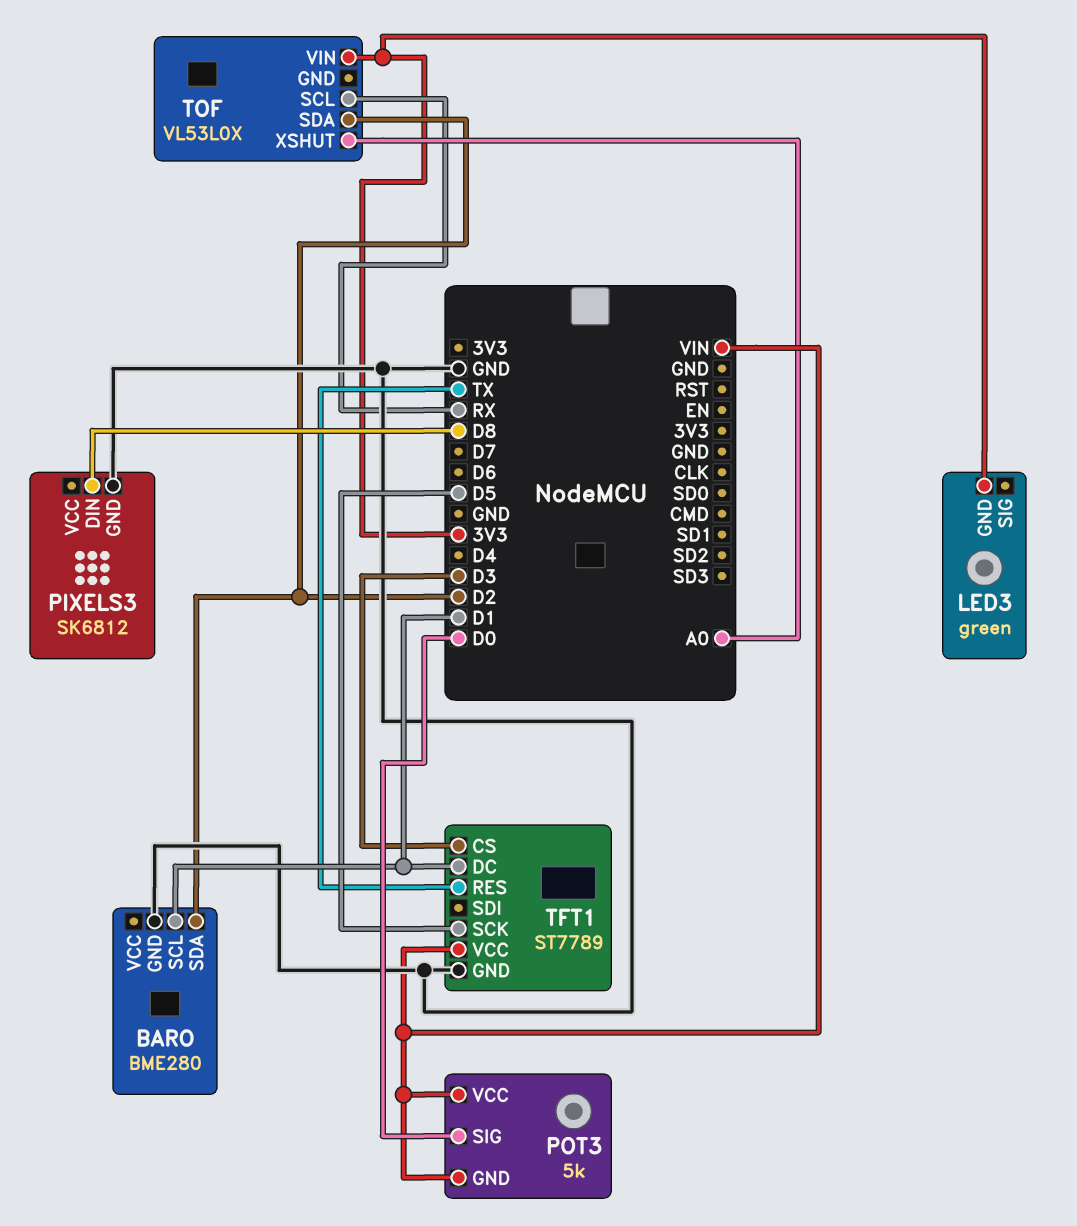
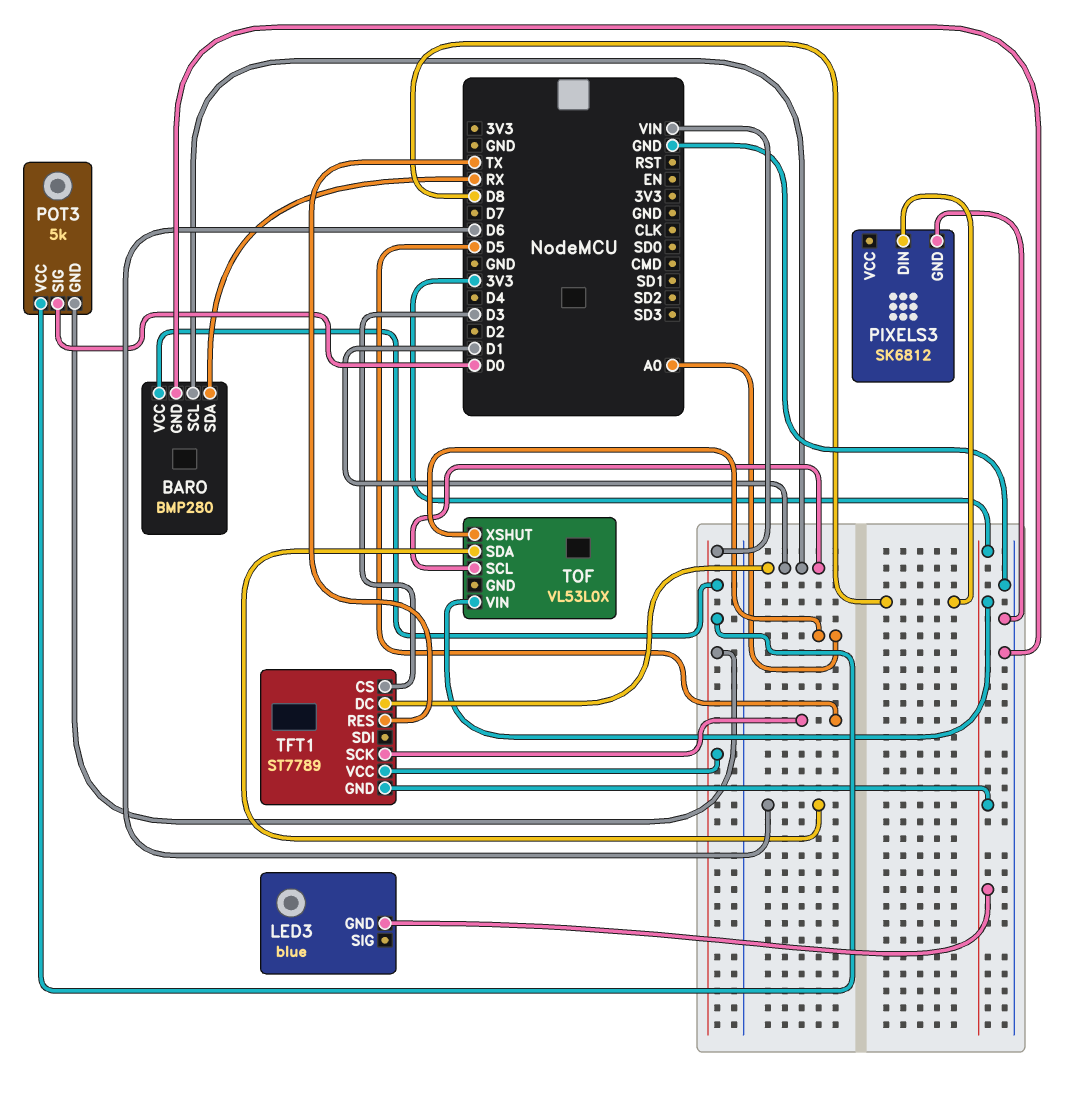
BARO: BME280 -> BMP280
BARO pin SDA: D2 -> RX
BARO pin VCC: none -> VIN
LED3: green -> blue
TFT1 pin GND: GND -> 3V3
TOF pin SCL: RX -> D1
TOF pin SDA: D2 -> D6

